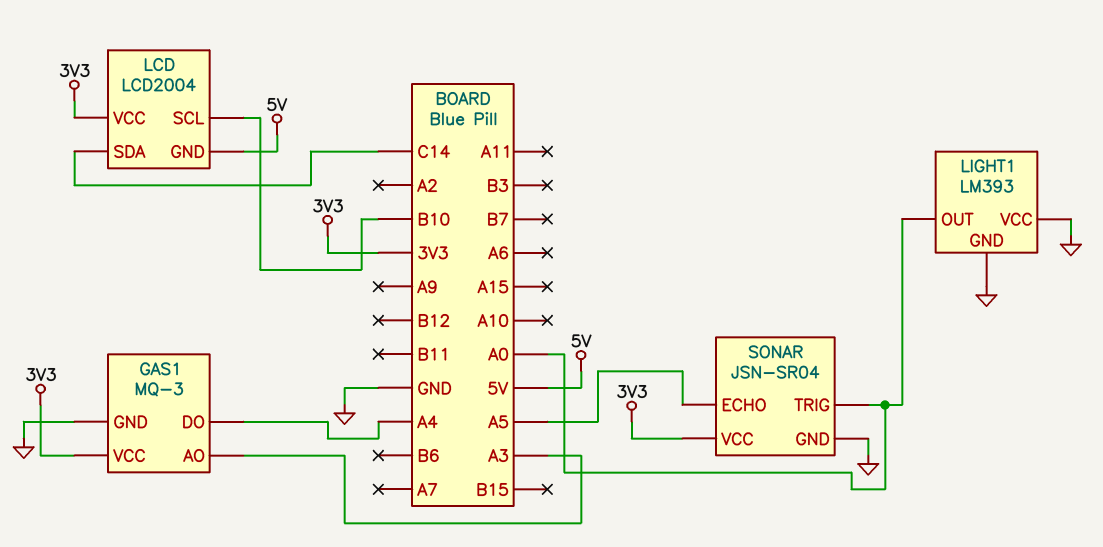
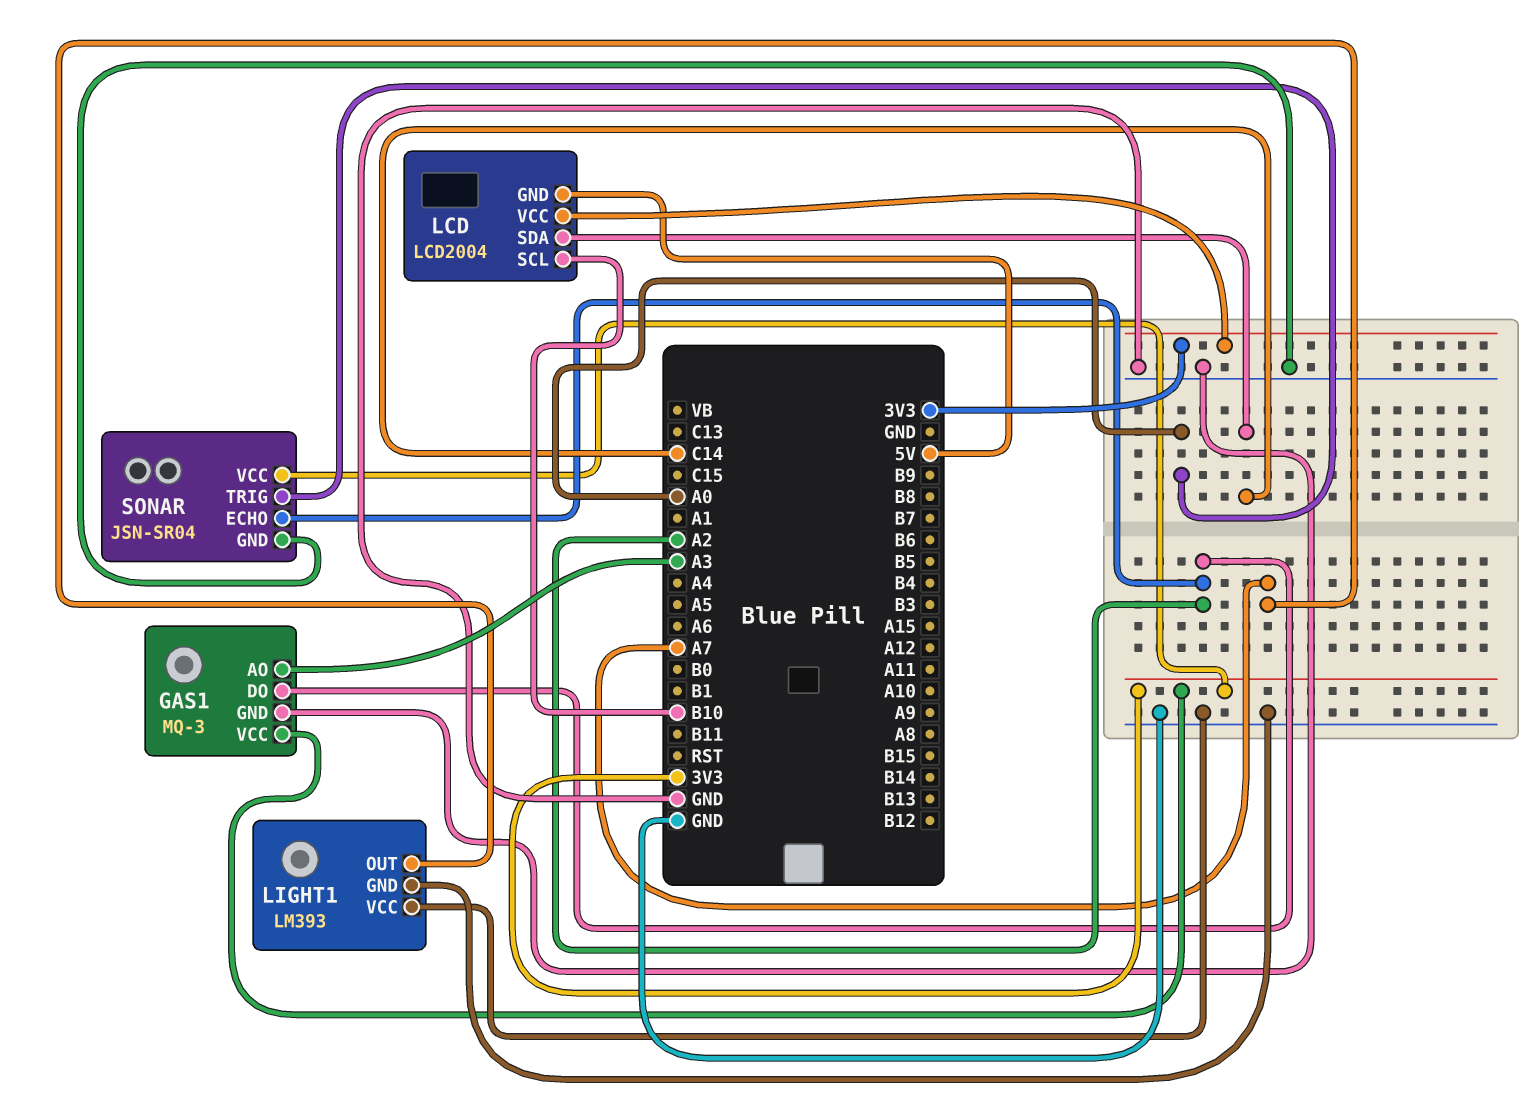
GAS1 pin DO: A4 -> A2
LIGHT1 pin OUT: A0 -> A7
SONAR pin ECHO: A5 -> A2

